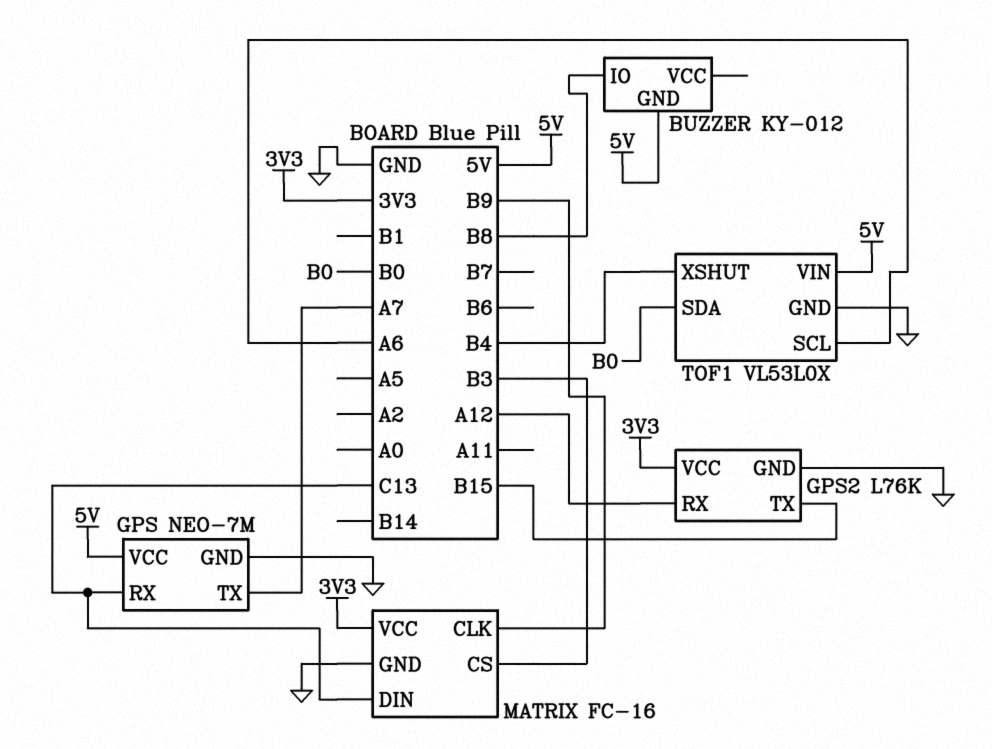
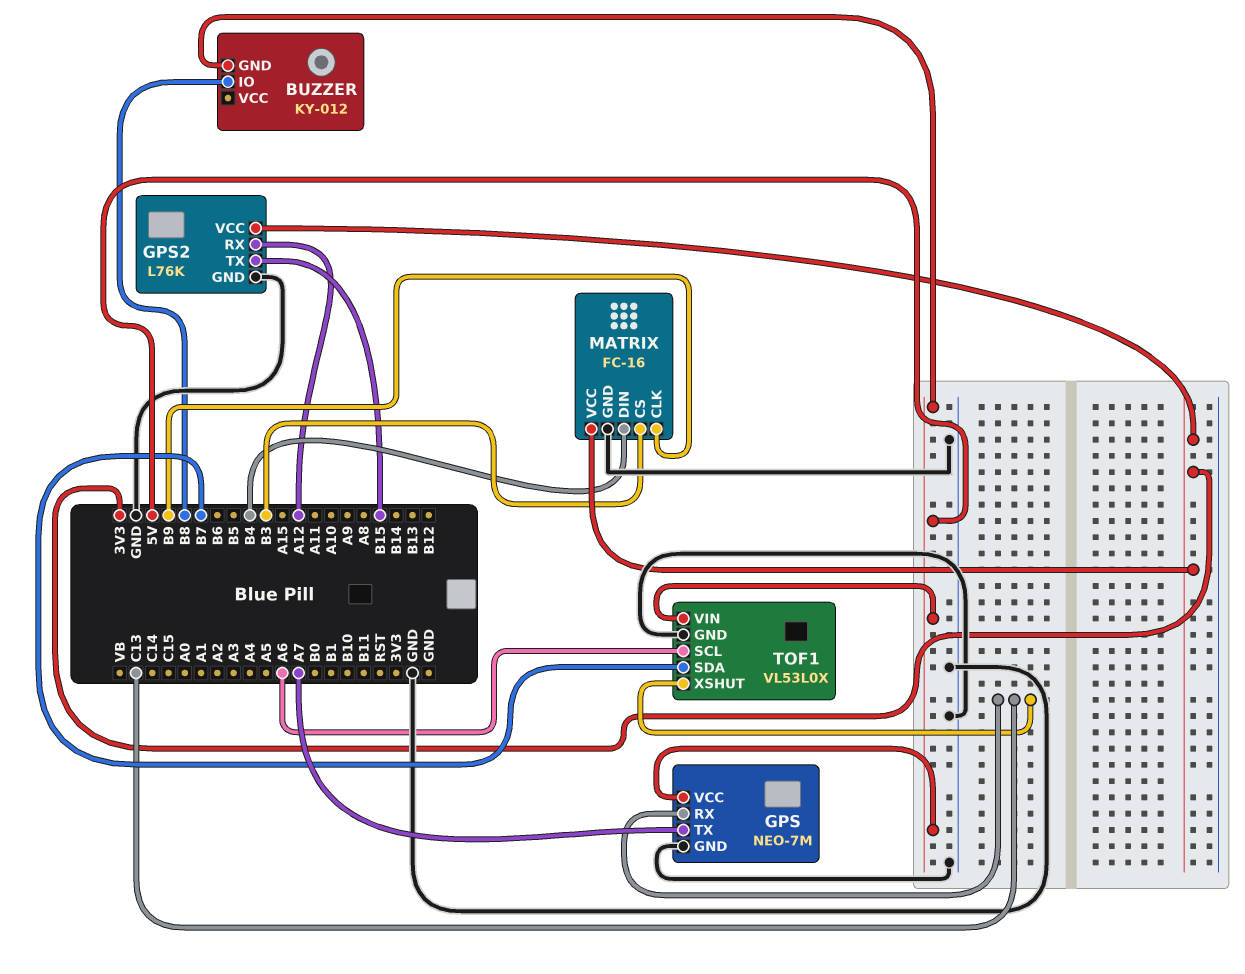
MATRIX pin DIN: C13 -> B4
TOF1 pin SDA: B0 -> B7
TOF1 pin XSHUT: B4 -> C13

